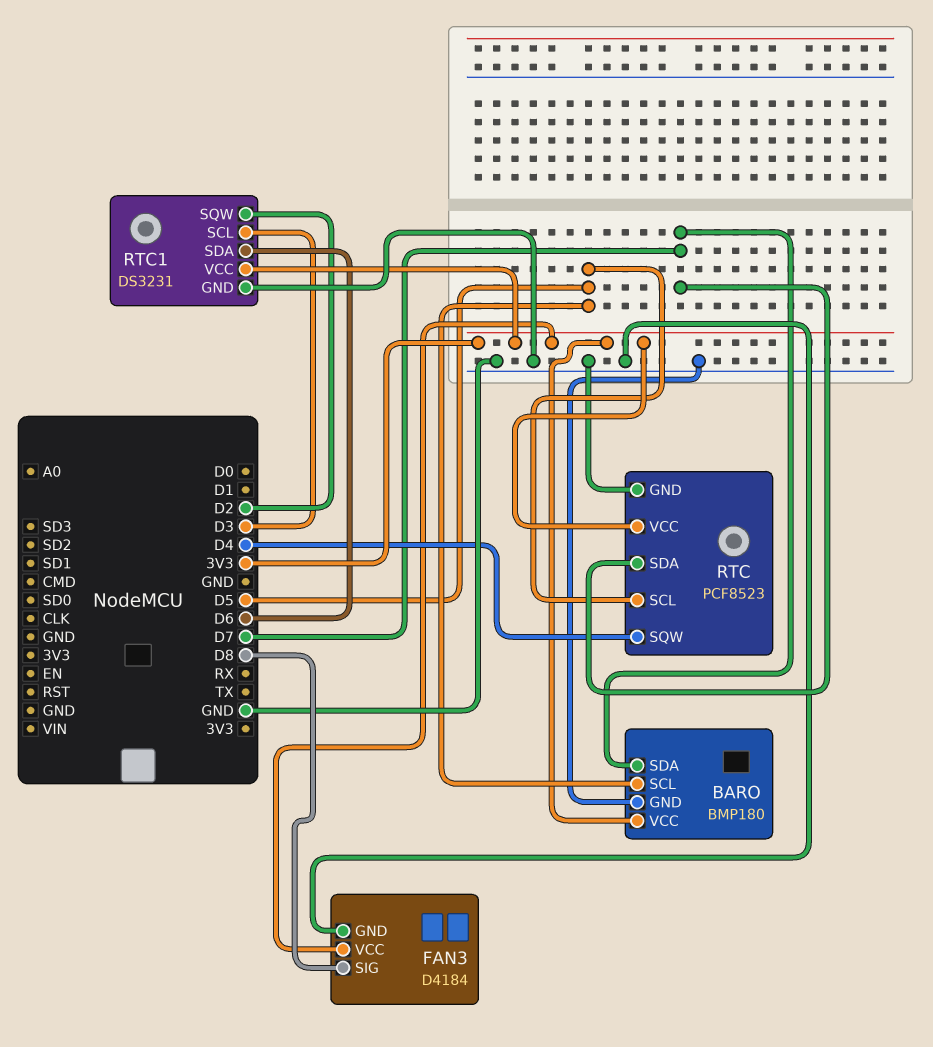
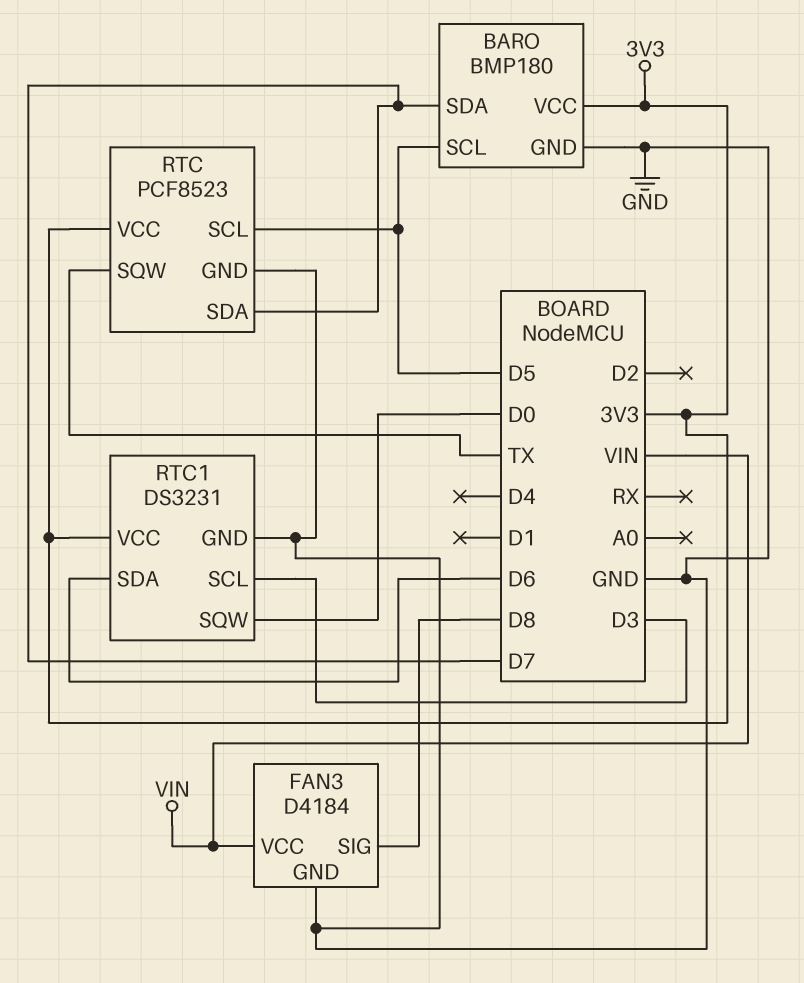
FAN3 pin VCC: 3V3 -> VIN
RTC pin SQW: D4 -> TX
RTC1 pin SQW: D2 -> D0

